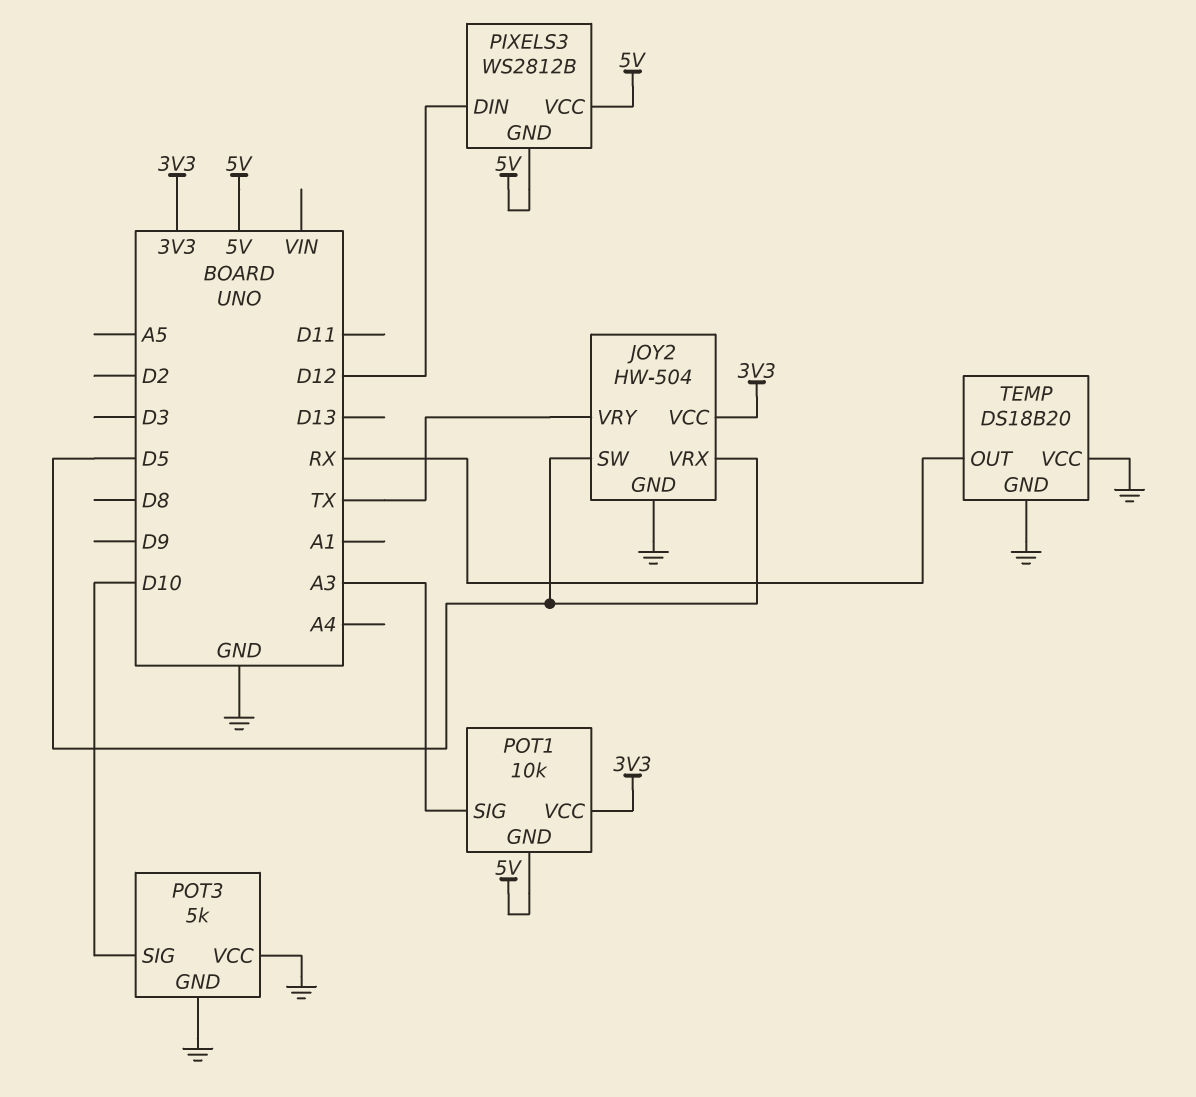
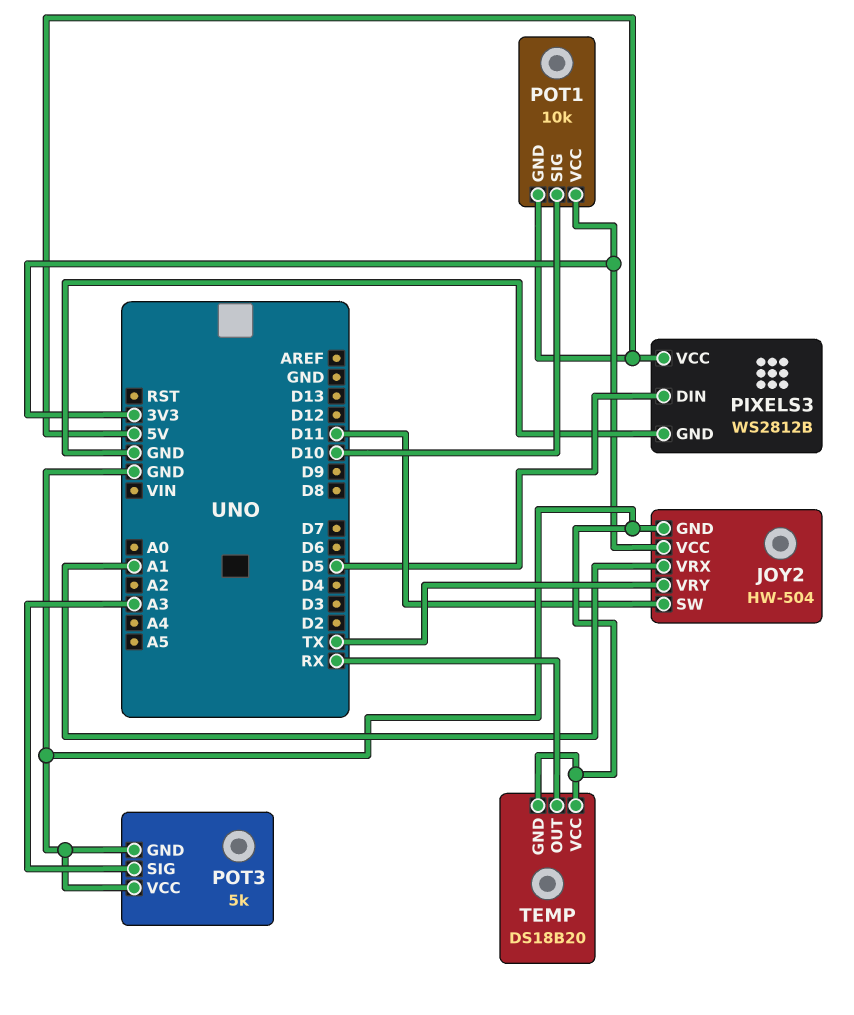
JOY2 pin SW: D5 -> D11
JOY2 pin VRX: D5 -> A1
PIXELS3 pin DIN: D12 -> D5
PIXELS3 pin GND: 5V -> GND
POT1 pin SIG: A3 -> D10
POT3 pin SIG: D10 -> A3

